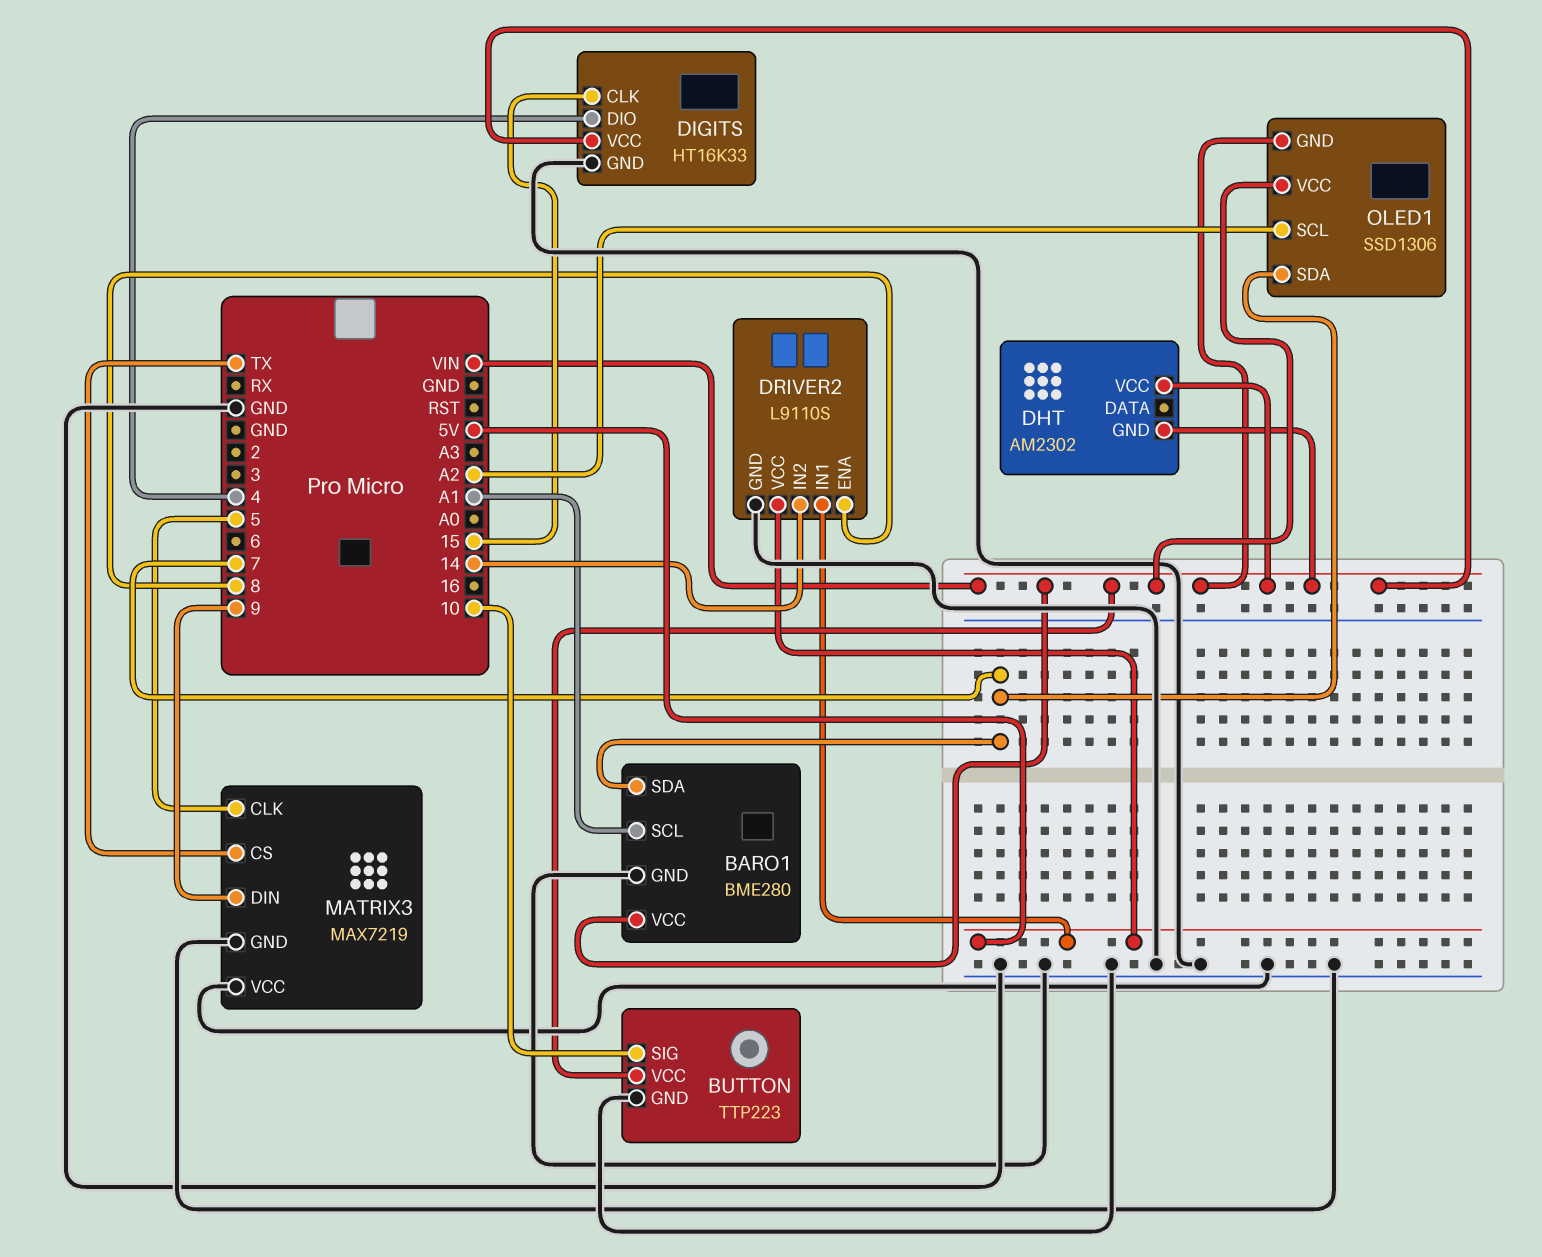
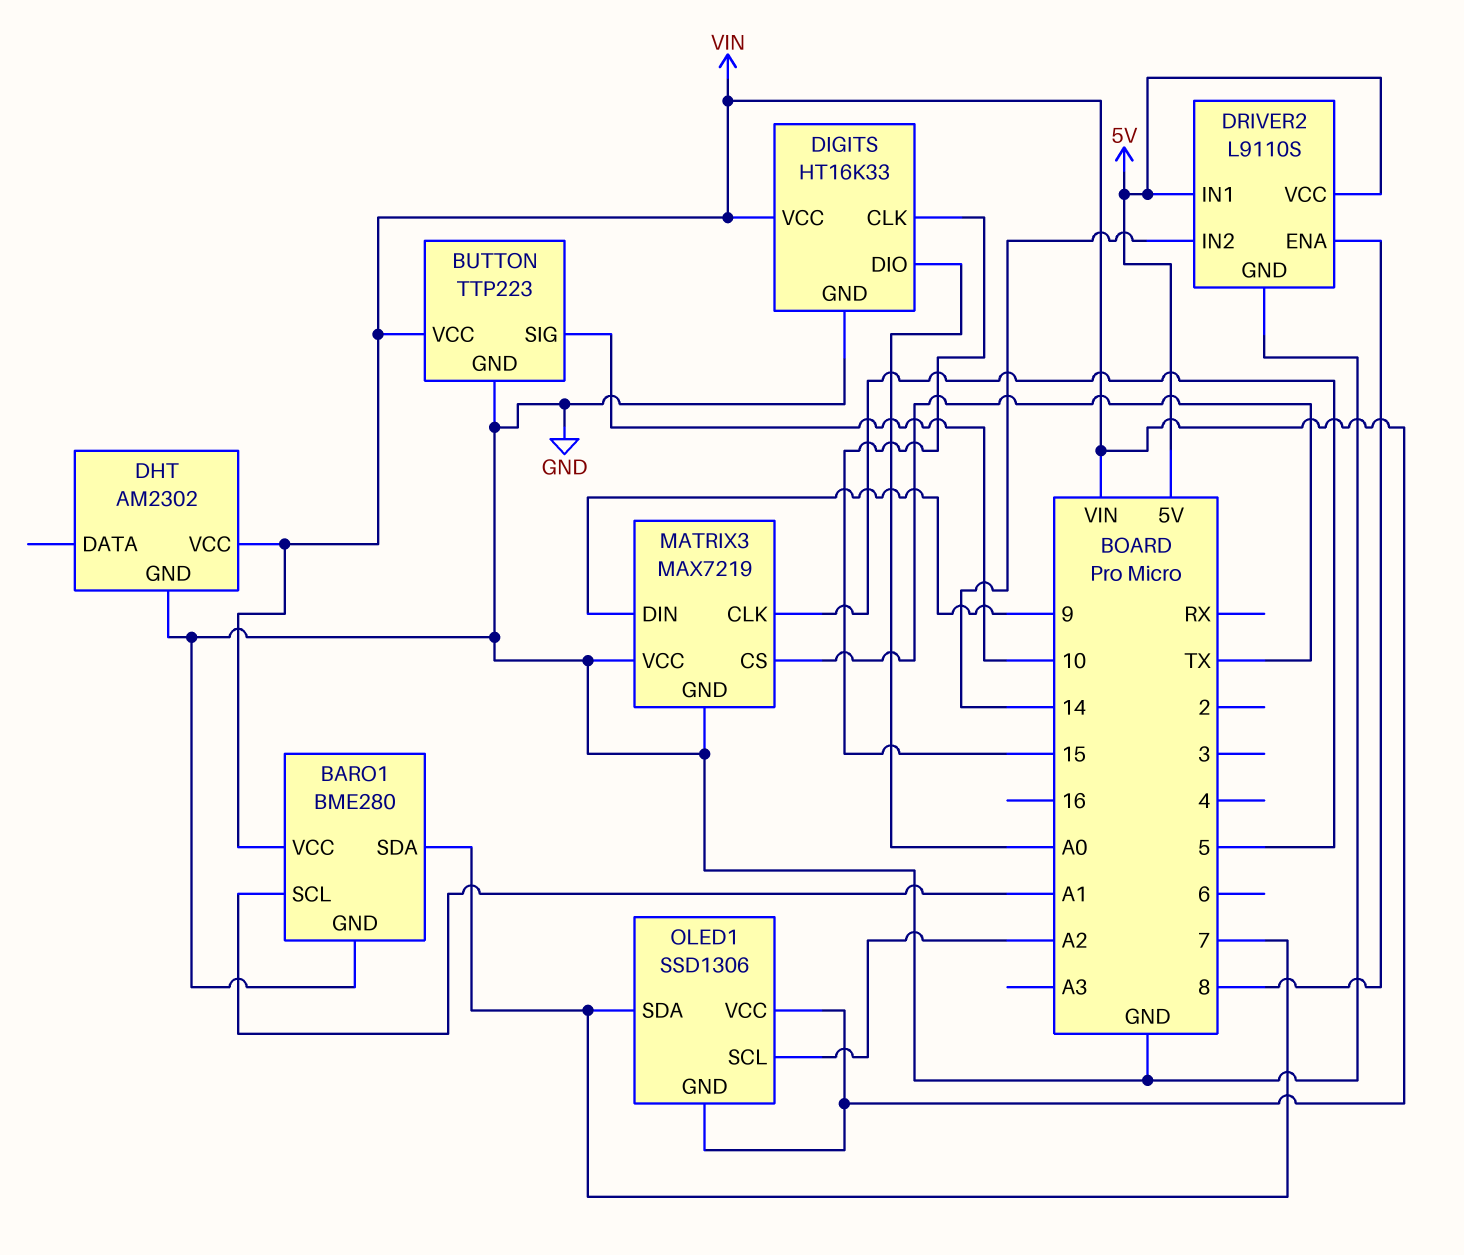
DHT pin GND: VIN -> GND
DIGITS pin DIO: 4 -> A0

